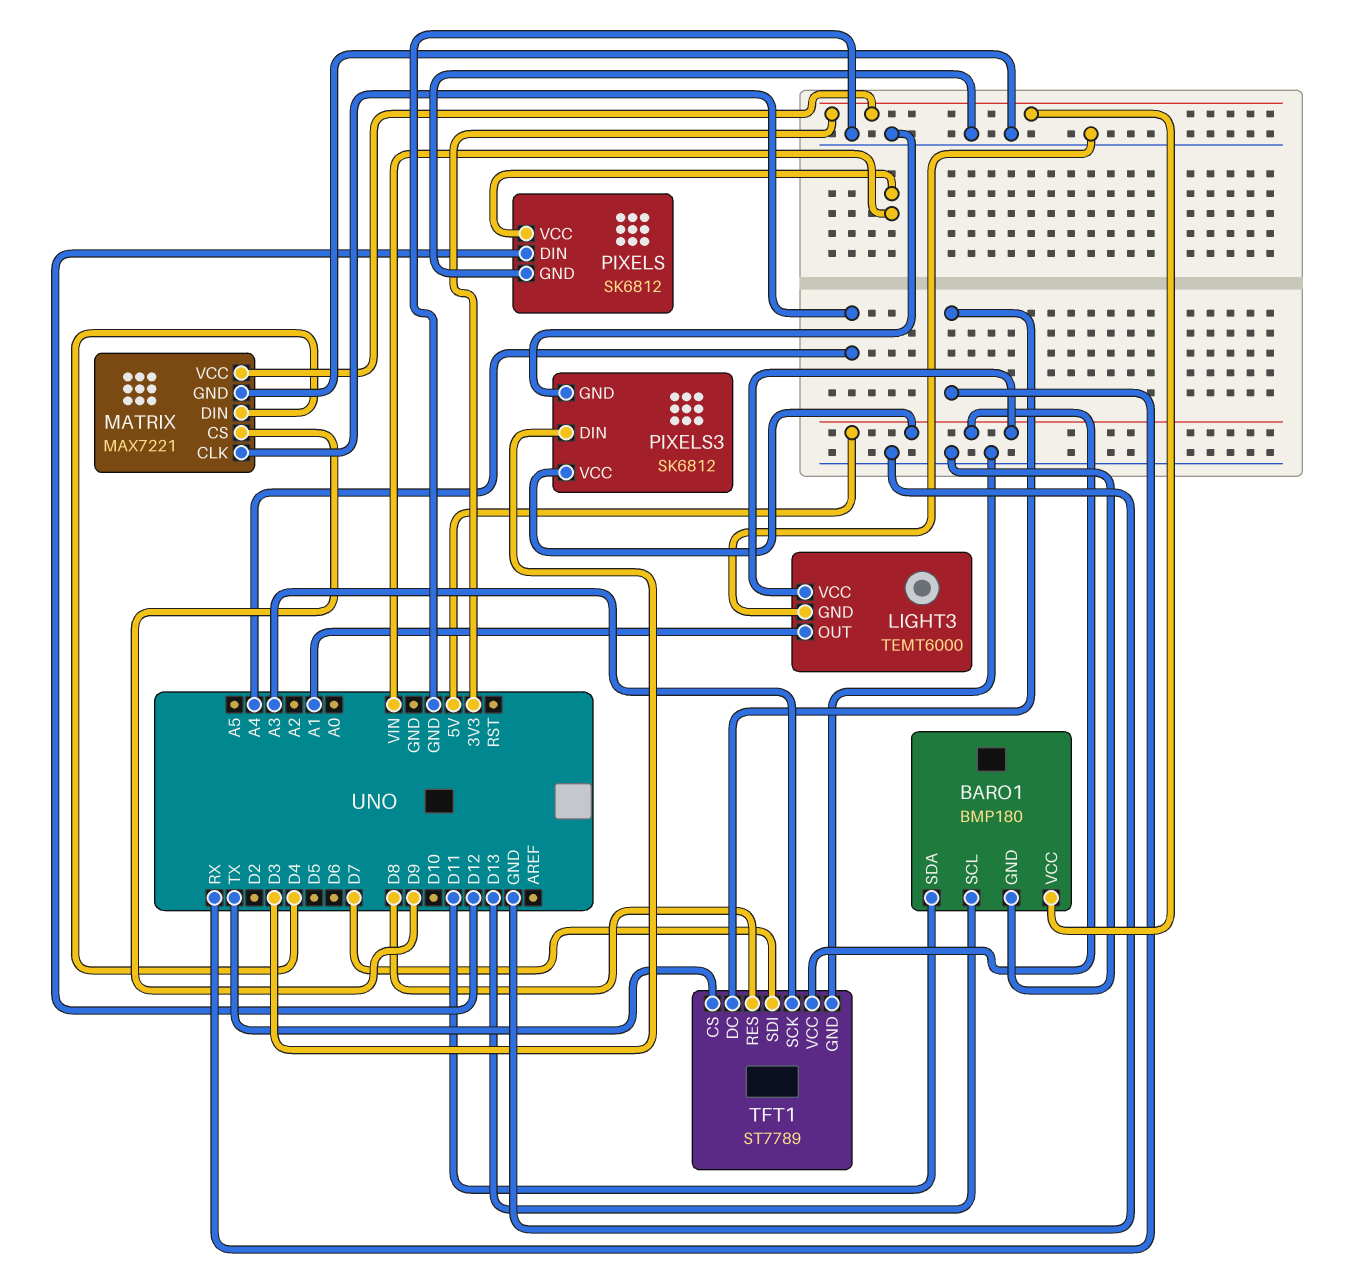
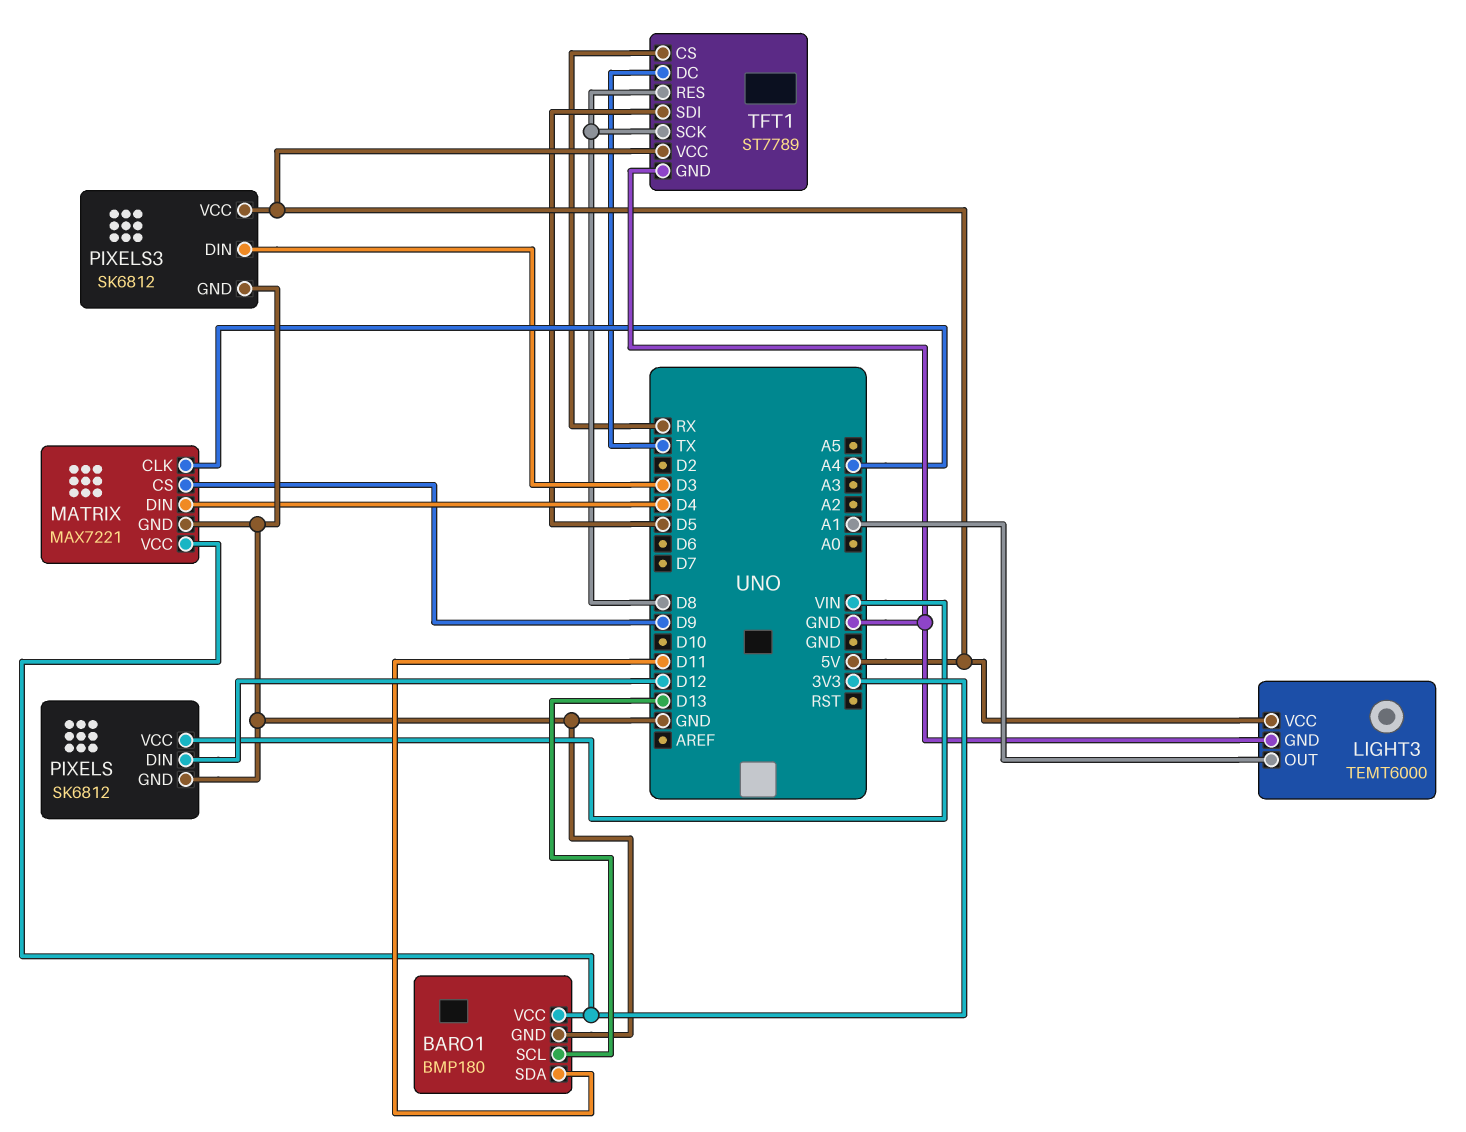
TFT1 pin CS: TX -> RX
TFT1 pin DC: RX -> TX
TFT1 pin SCK: A3 -> D8
TFT1 pin SDI: D7 -> D5

